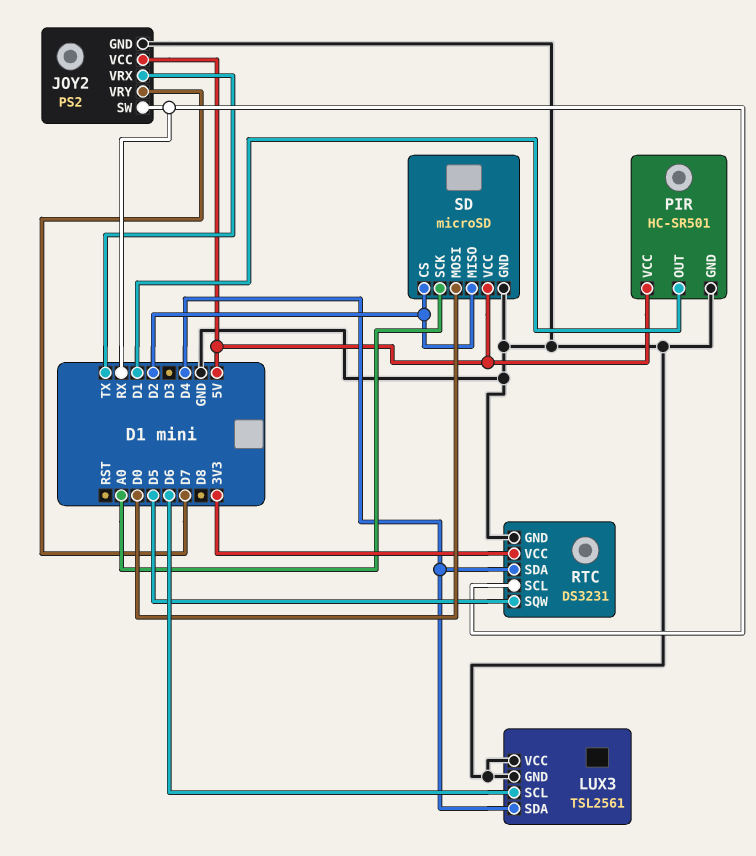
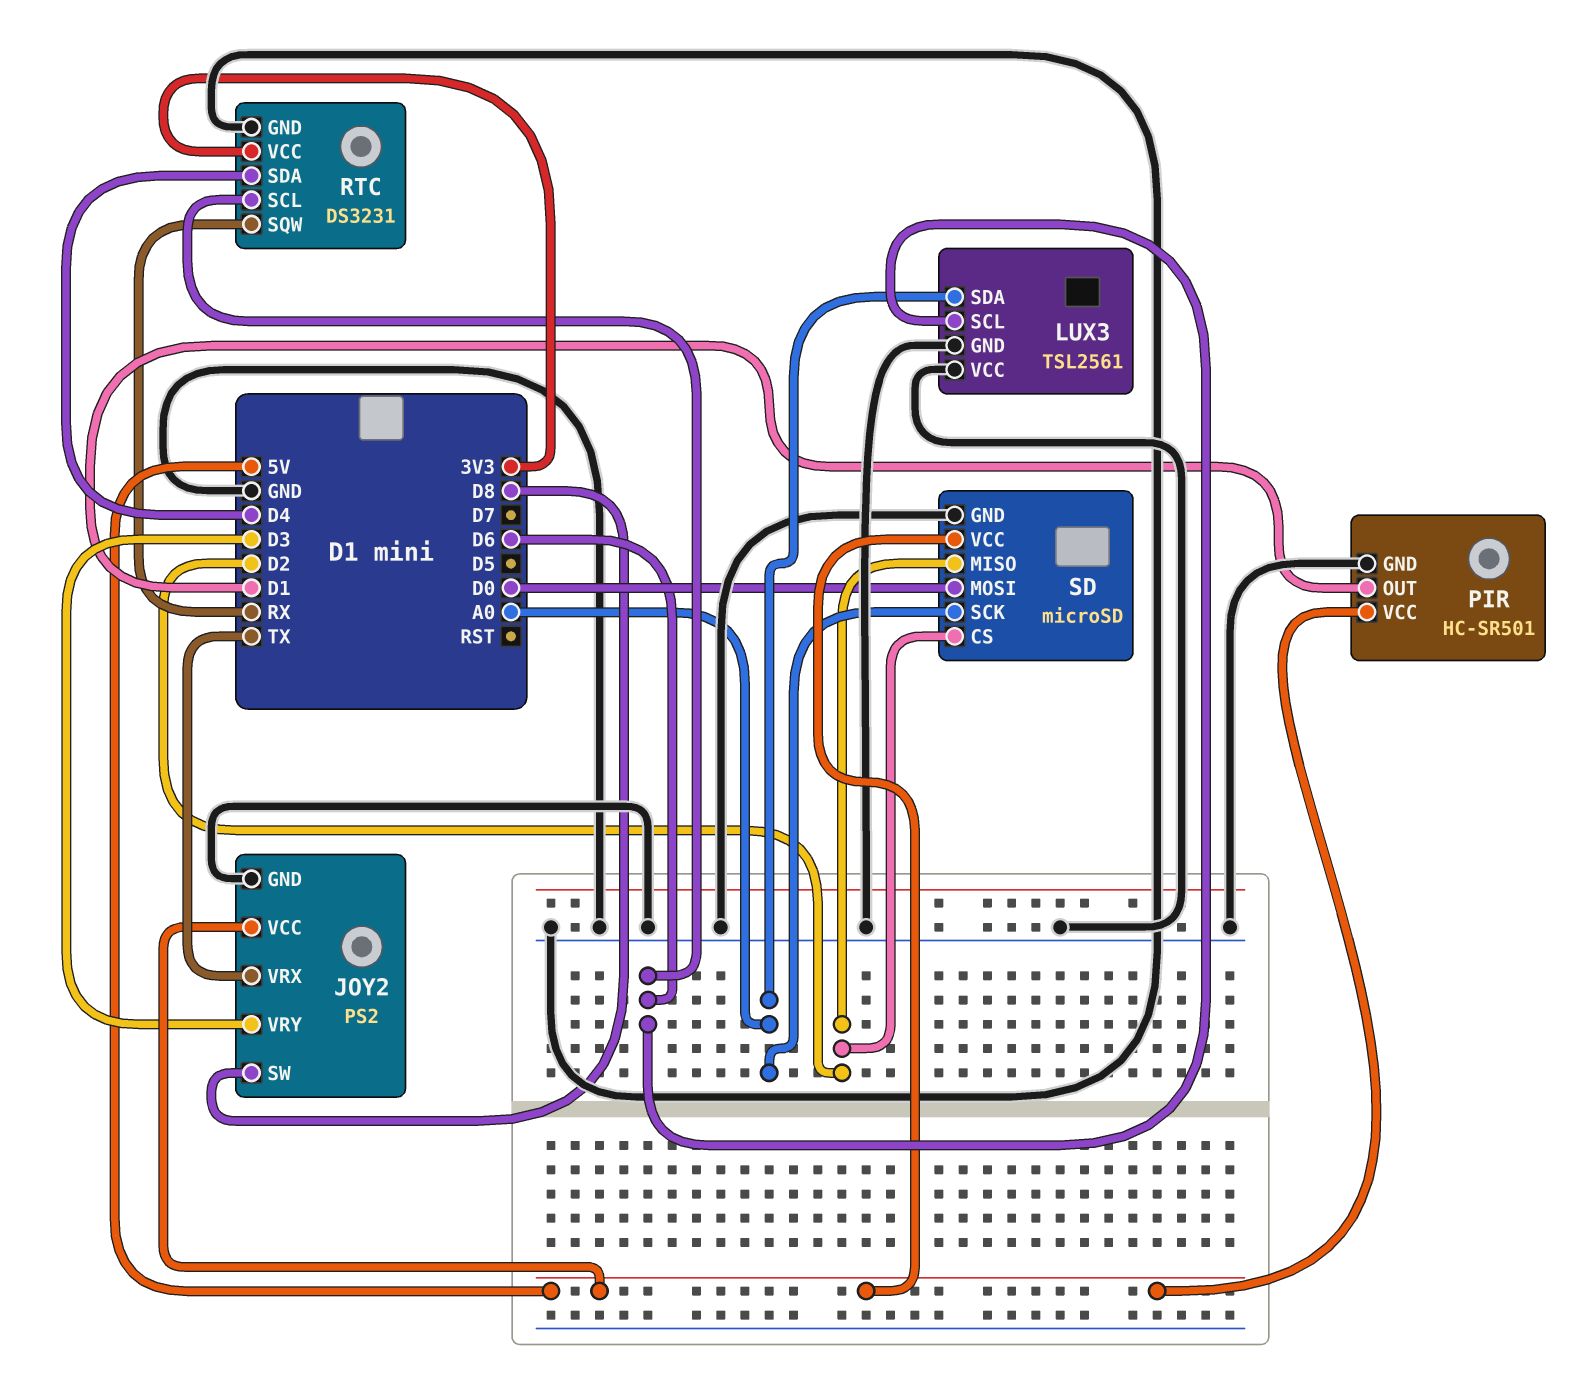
JOY2 pin SW: RX -> D8
JOY2 pin VRY: D7 -> D3
LUX3 pin SDA: D4 -> A0
RTC pin SCL: RX -> D6
RTC pin SQW: D5 -> RX

